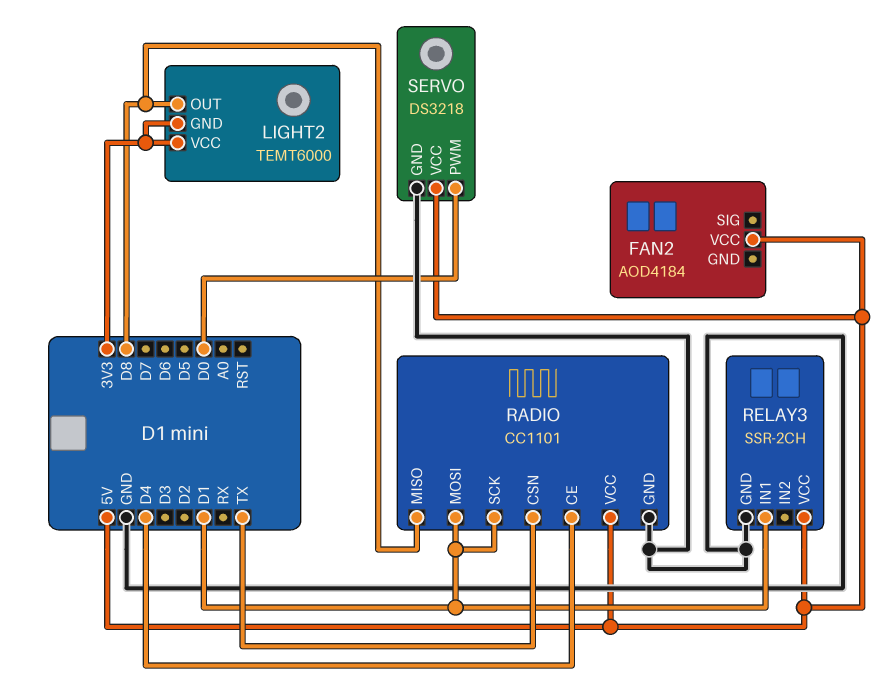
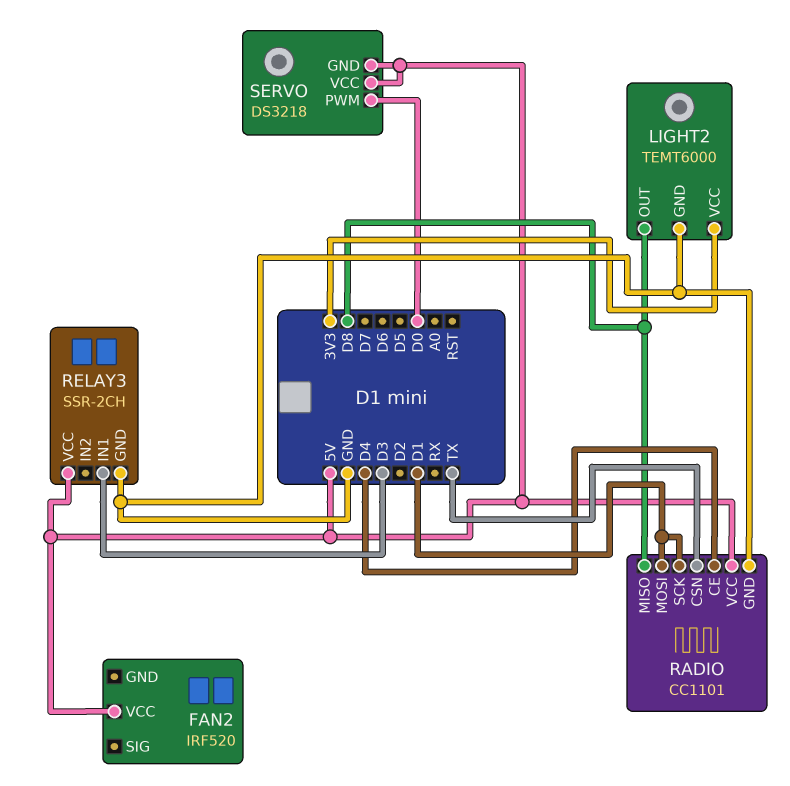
FAN2: AOD4184 -> IRF520
LIGHT2 pin GND: 3V3 -> GND
RELAY3 pin IN1: D1 -> D3
SERVO pin GND: GND -> 5V

